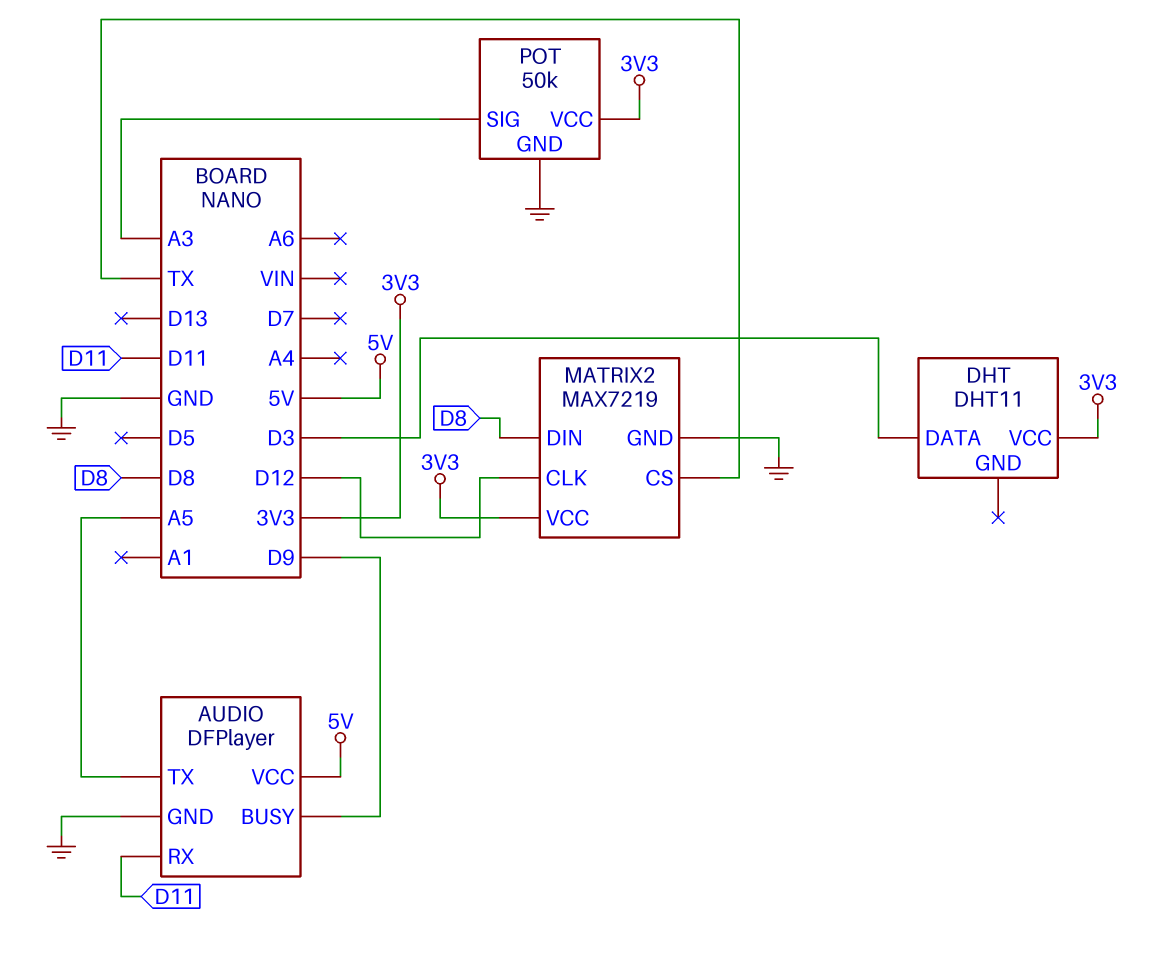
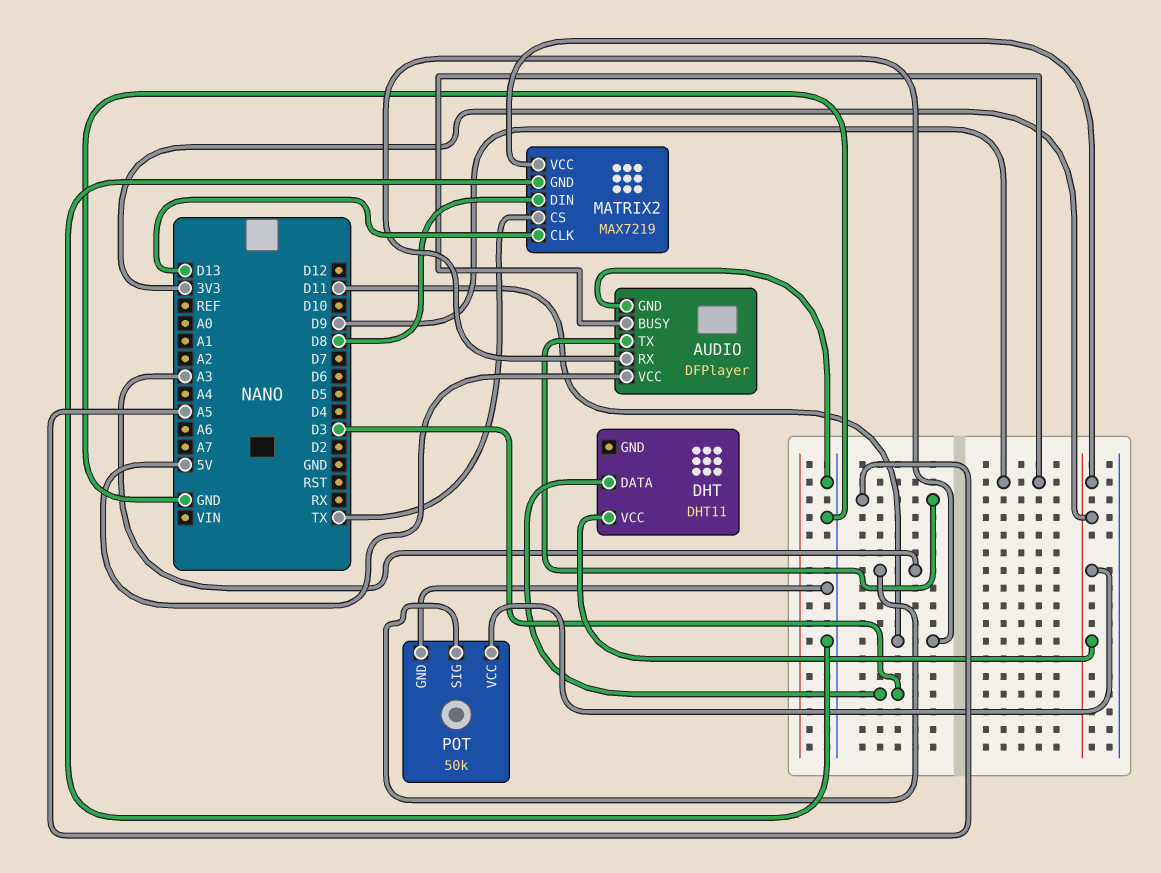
MATRIX2 pin CLK: D12 -> D13

